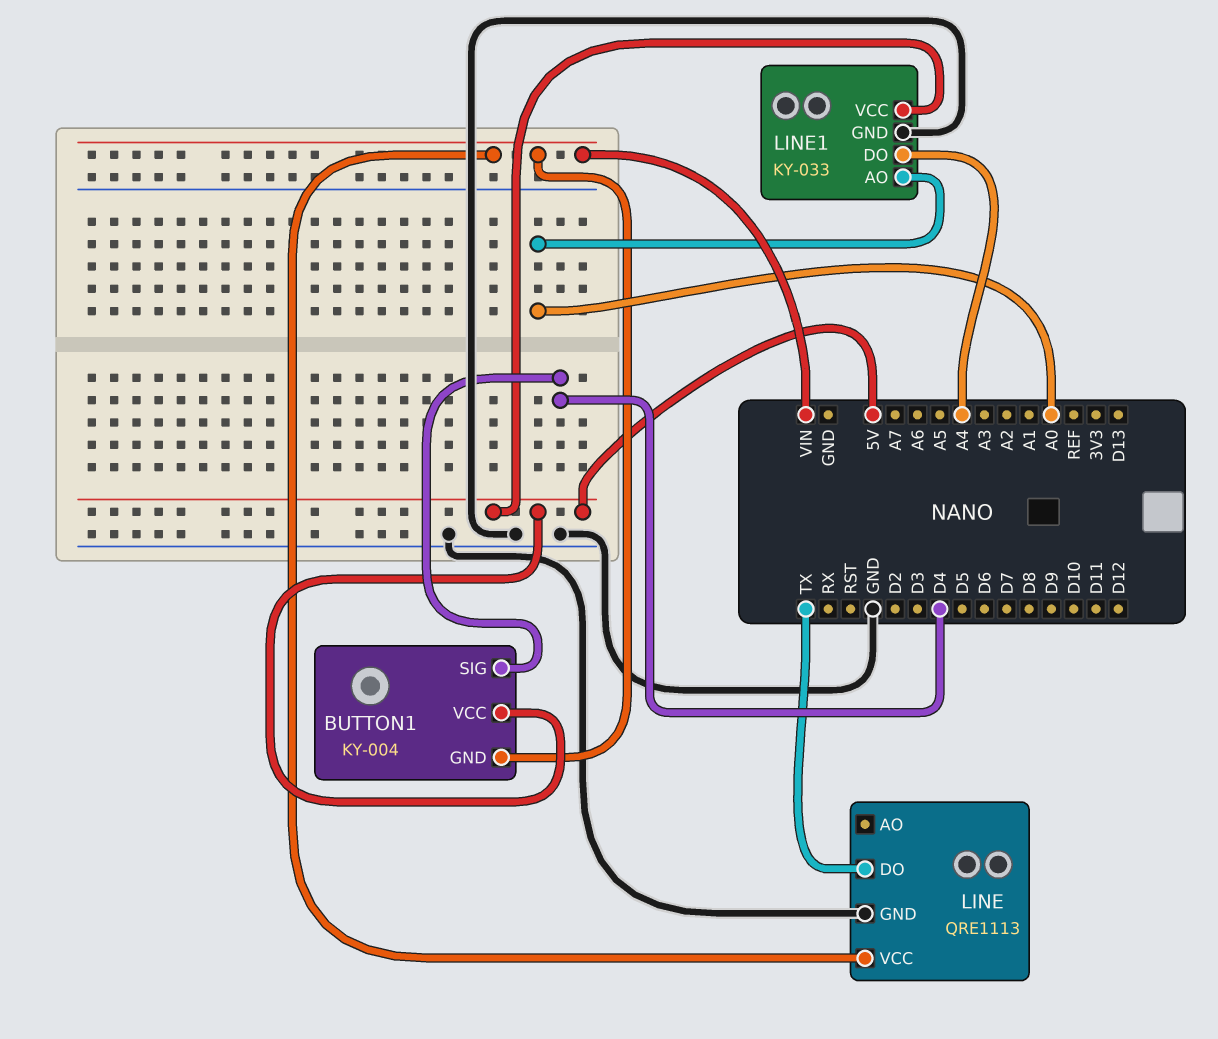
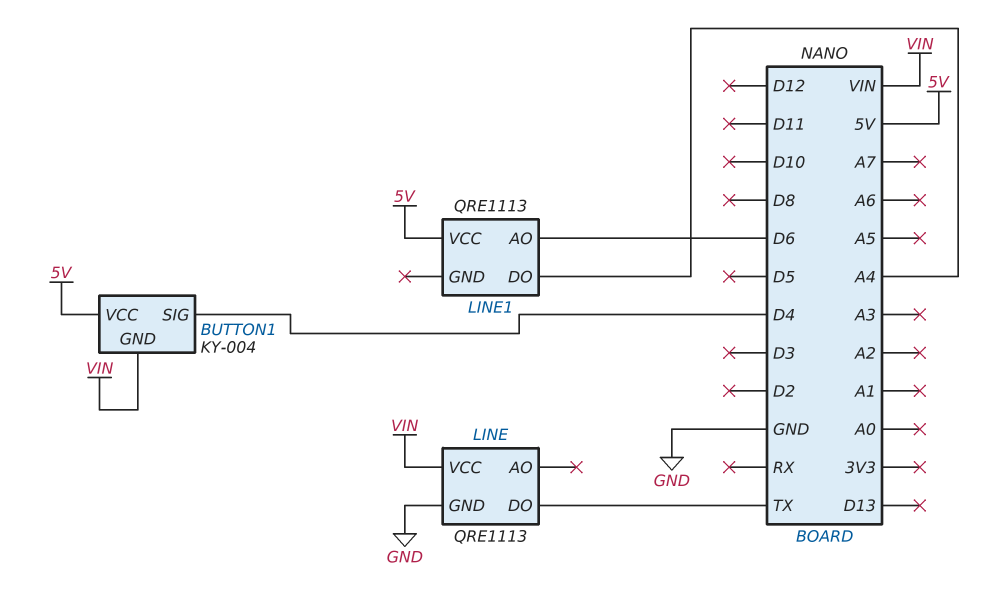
LINE1: KY-033 -> QRE1113
LINE1 pin AO: A0 -> D6
LINE1 pin GND: GND -> none

